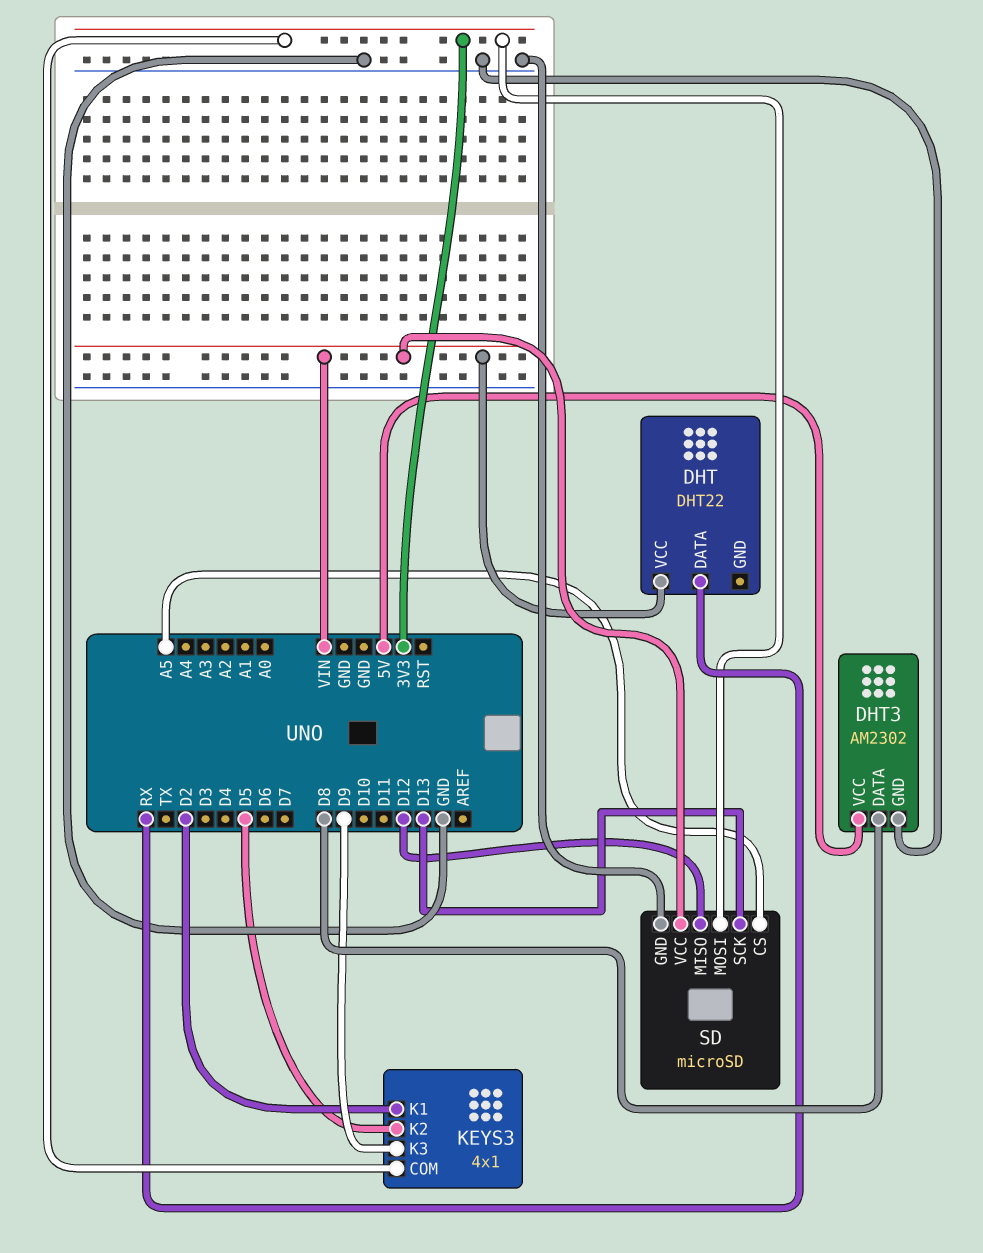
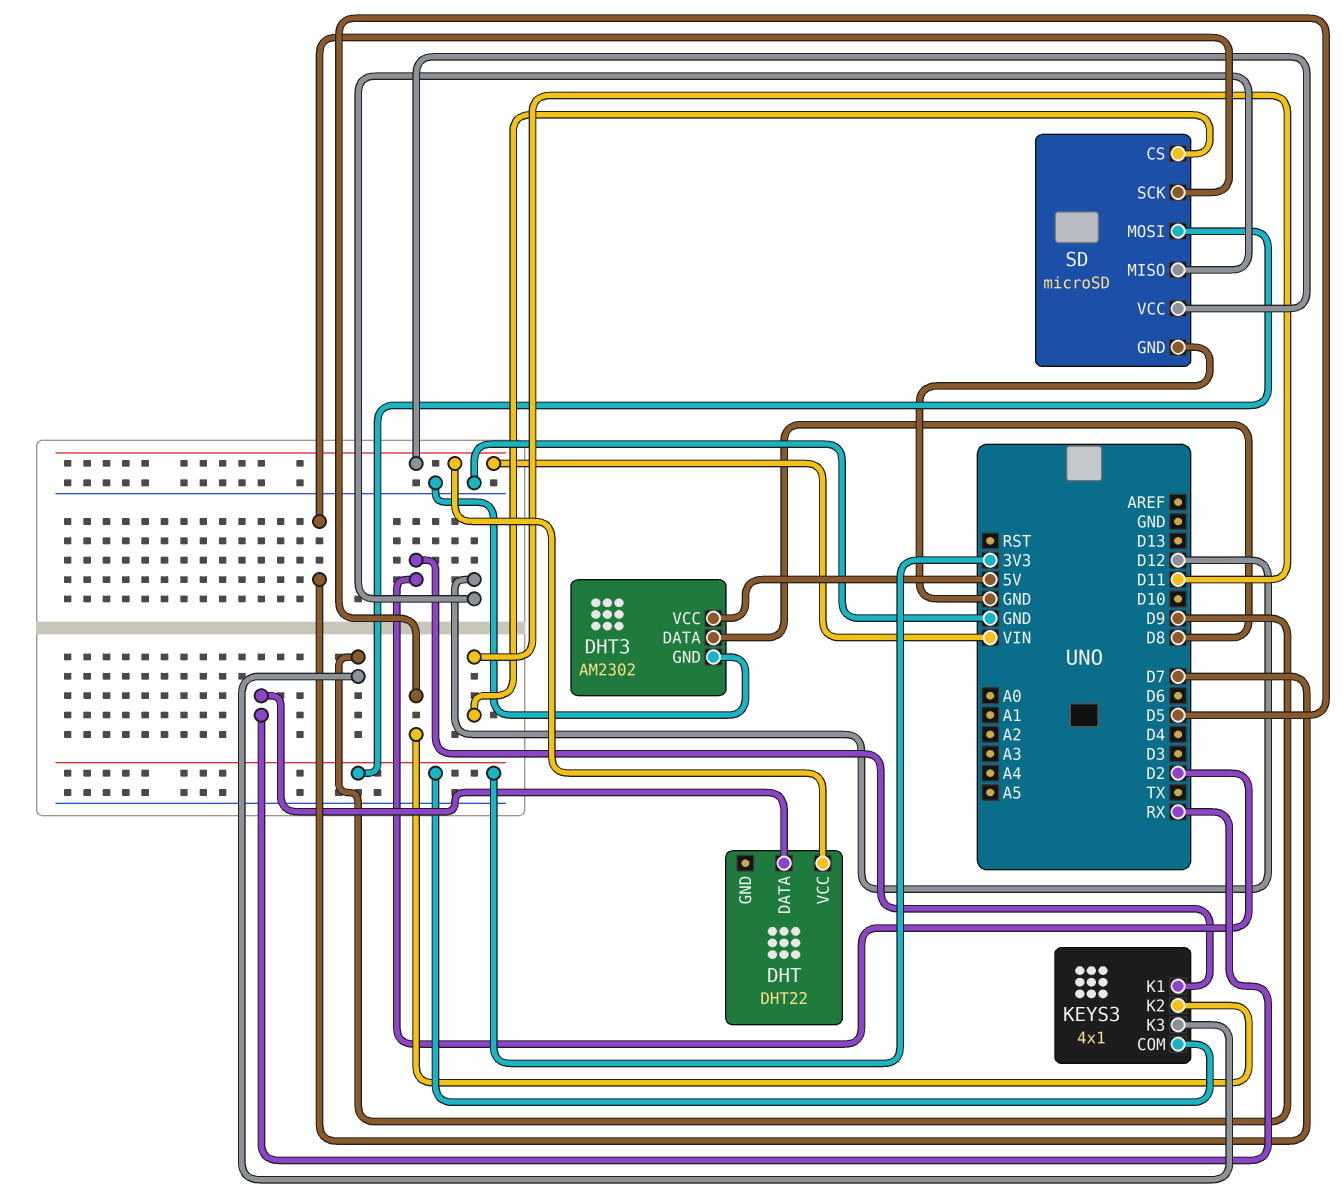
SD pin CS: A5 -> D11
SD pin SCK: D13 -> D7

